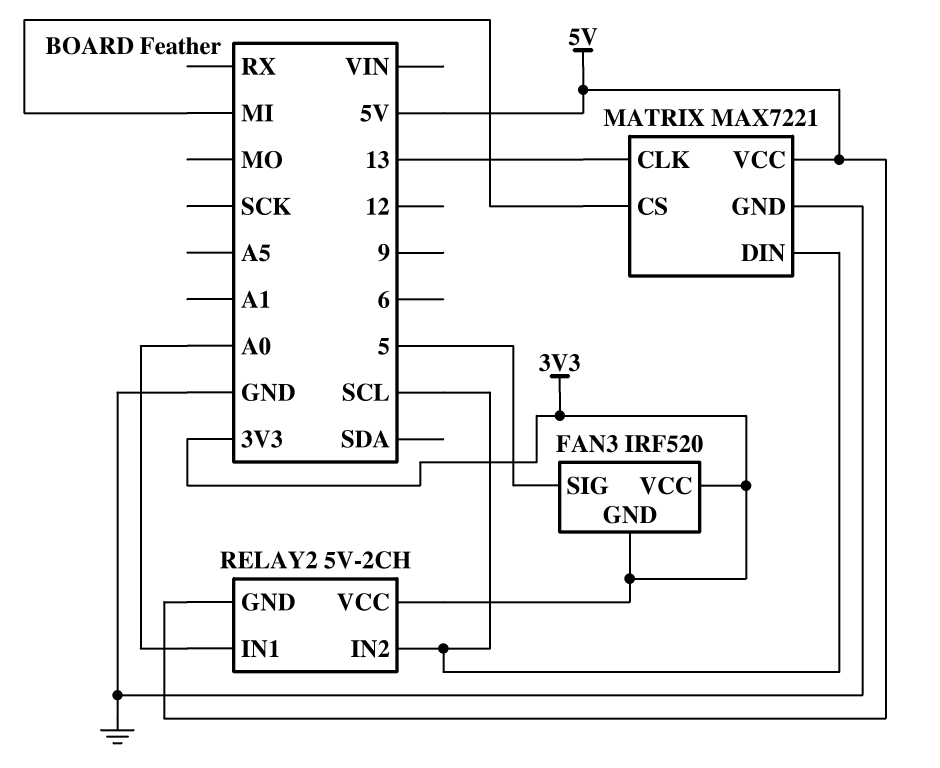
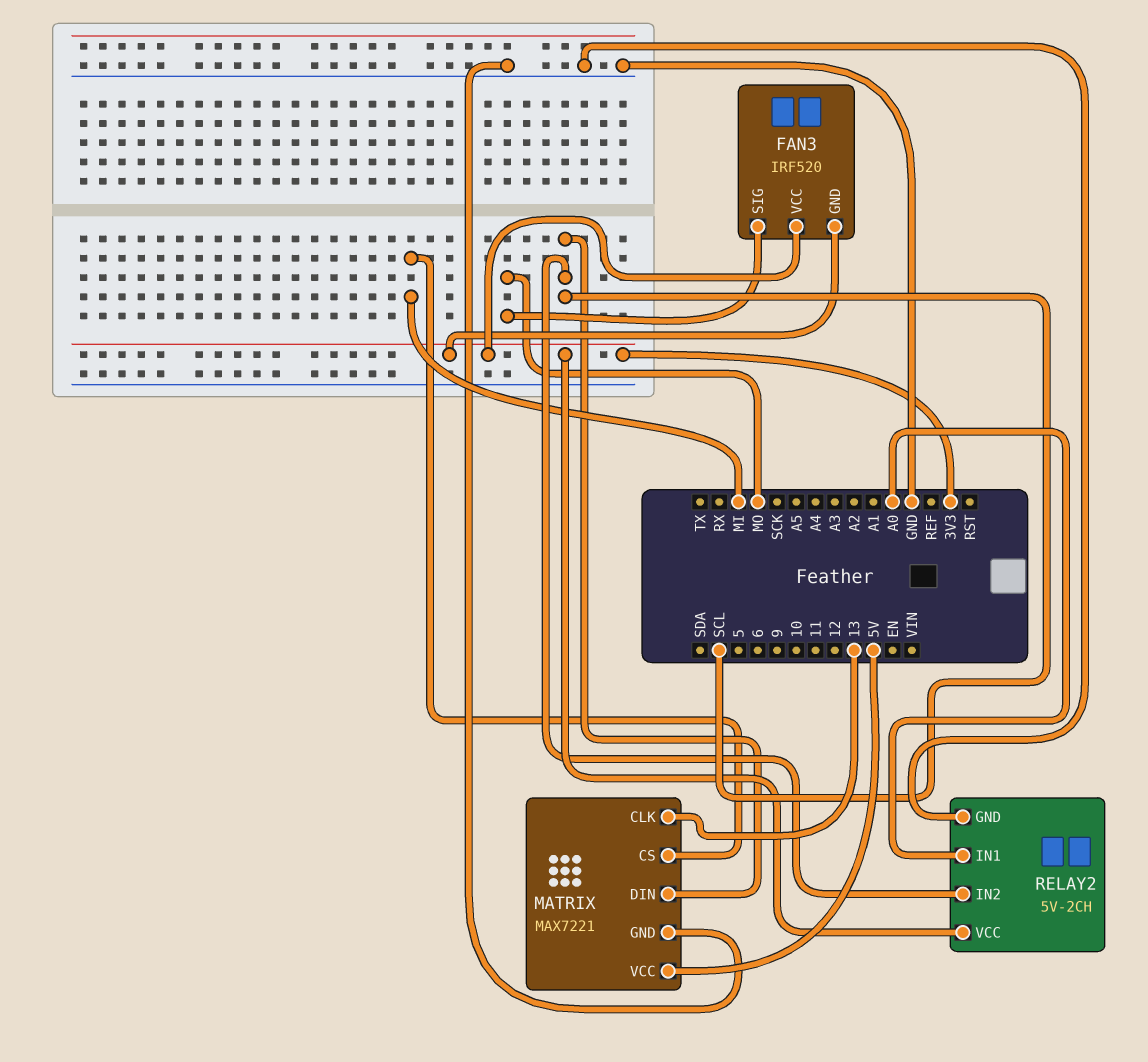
FAN3 pin SIG: 5 -> MO
RELAY2 pin GND: 5V -> GND

